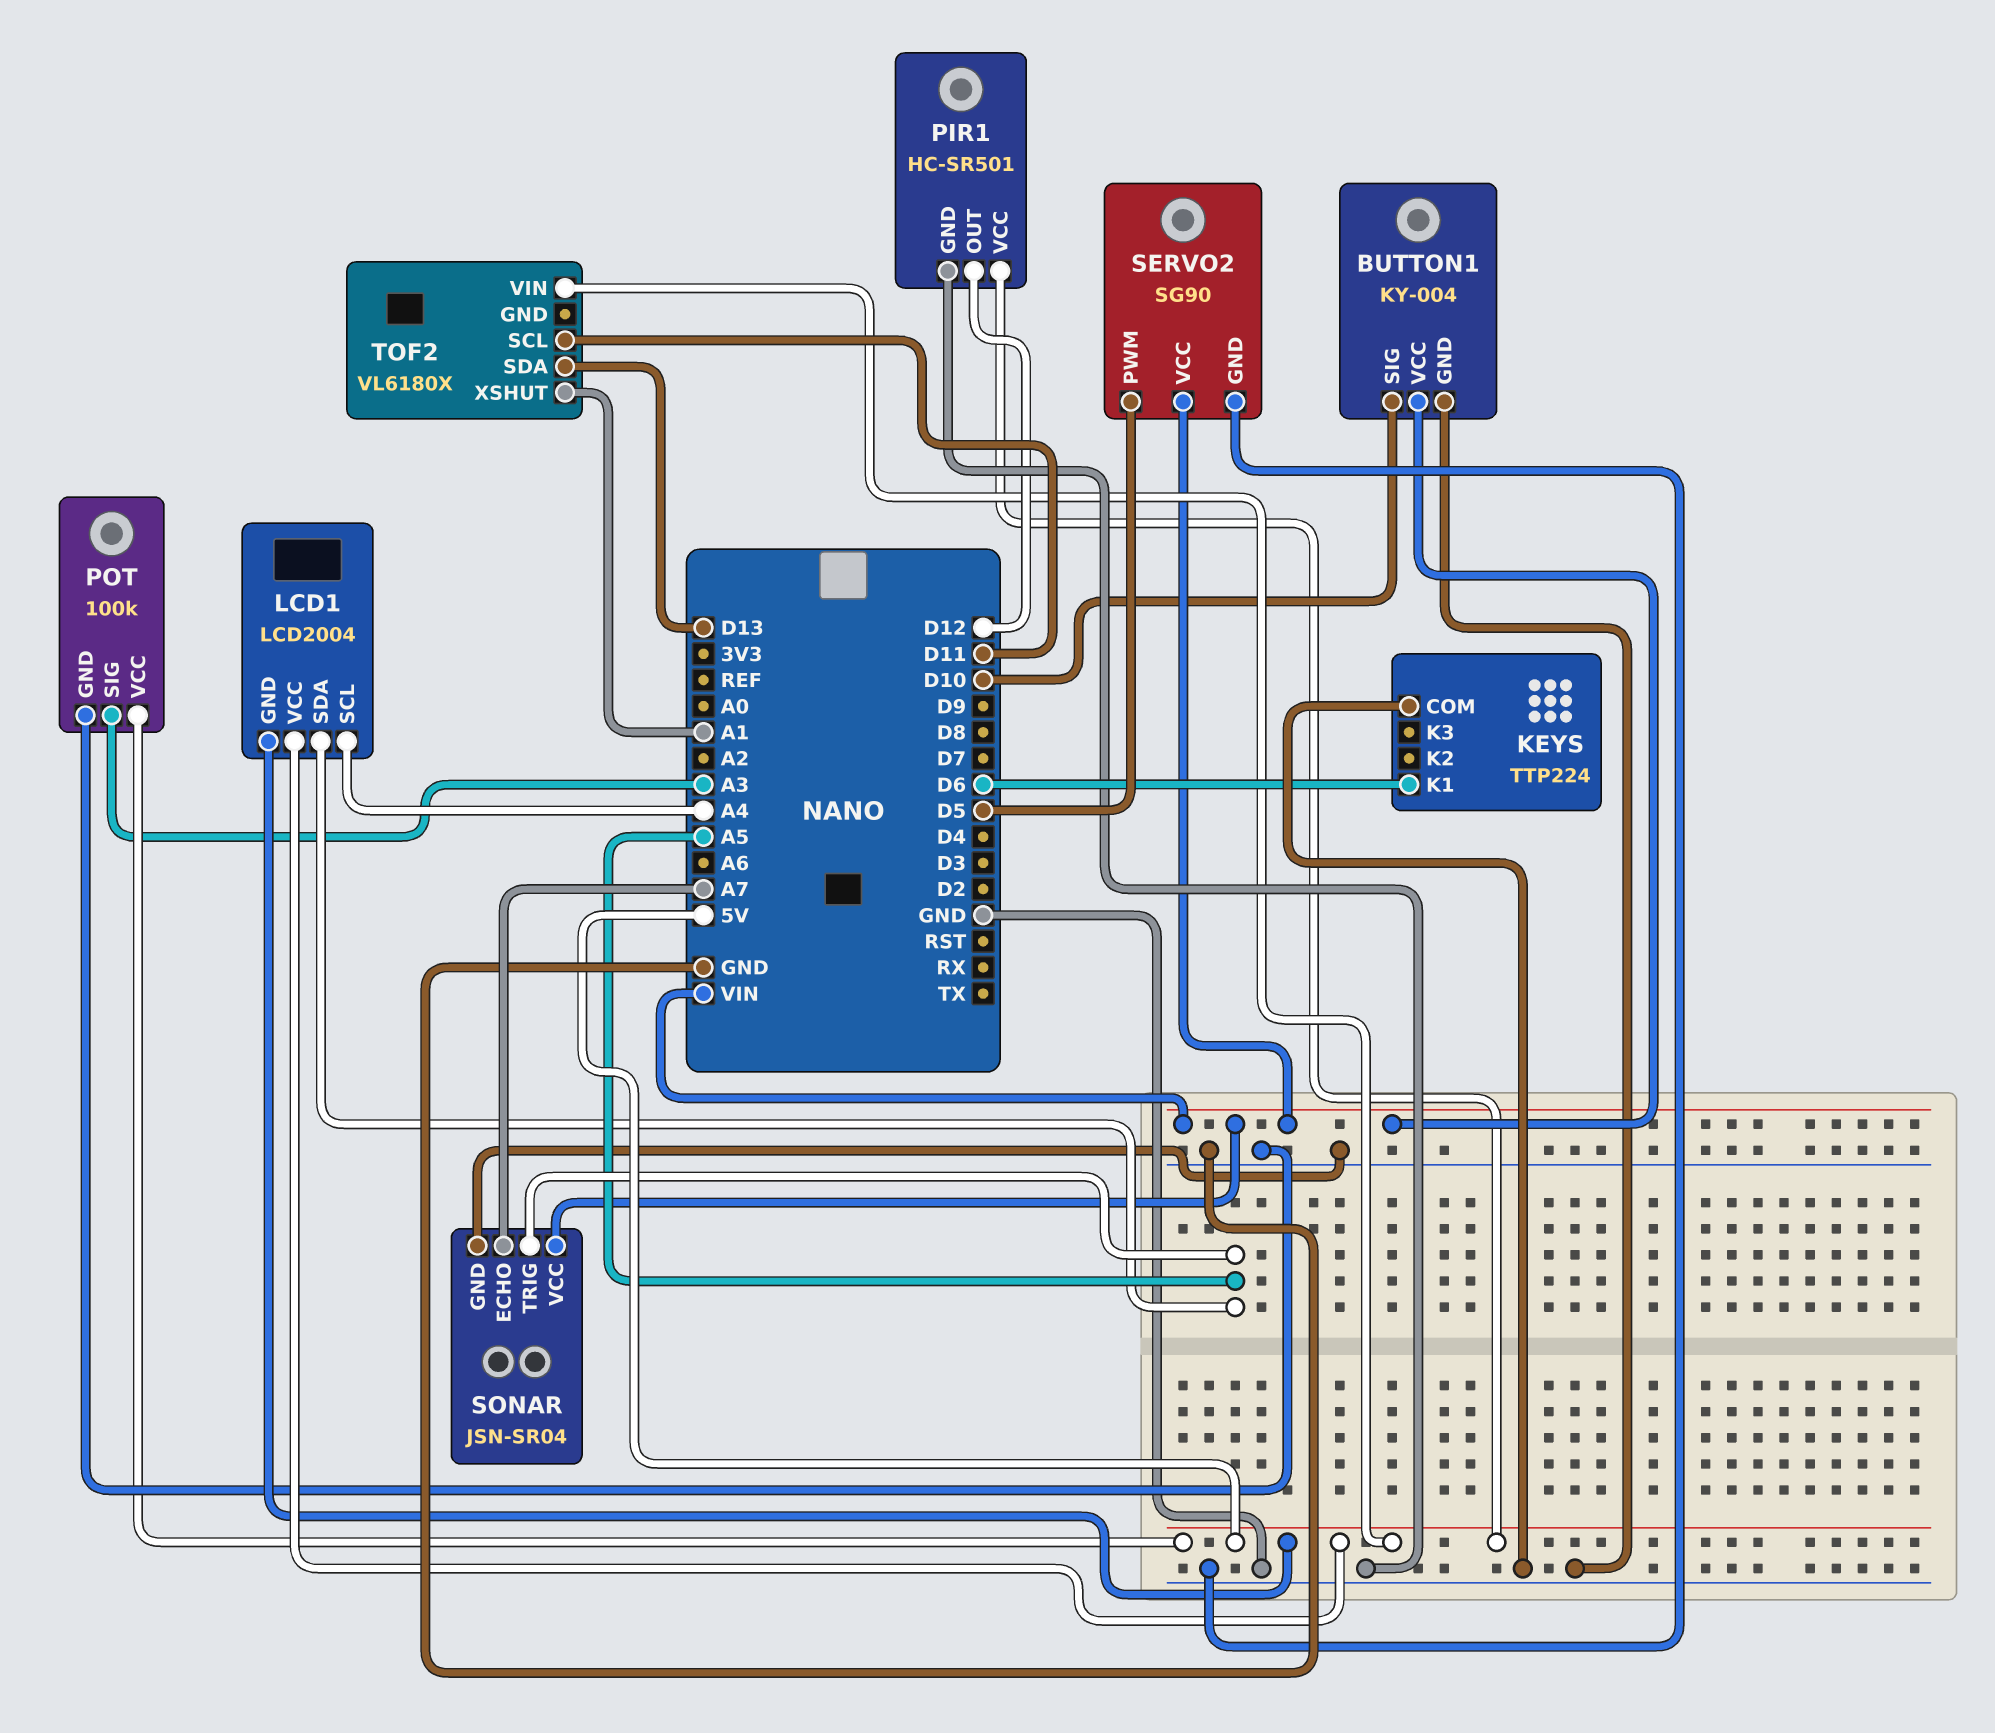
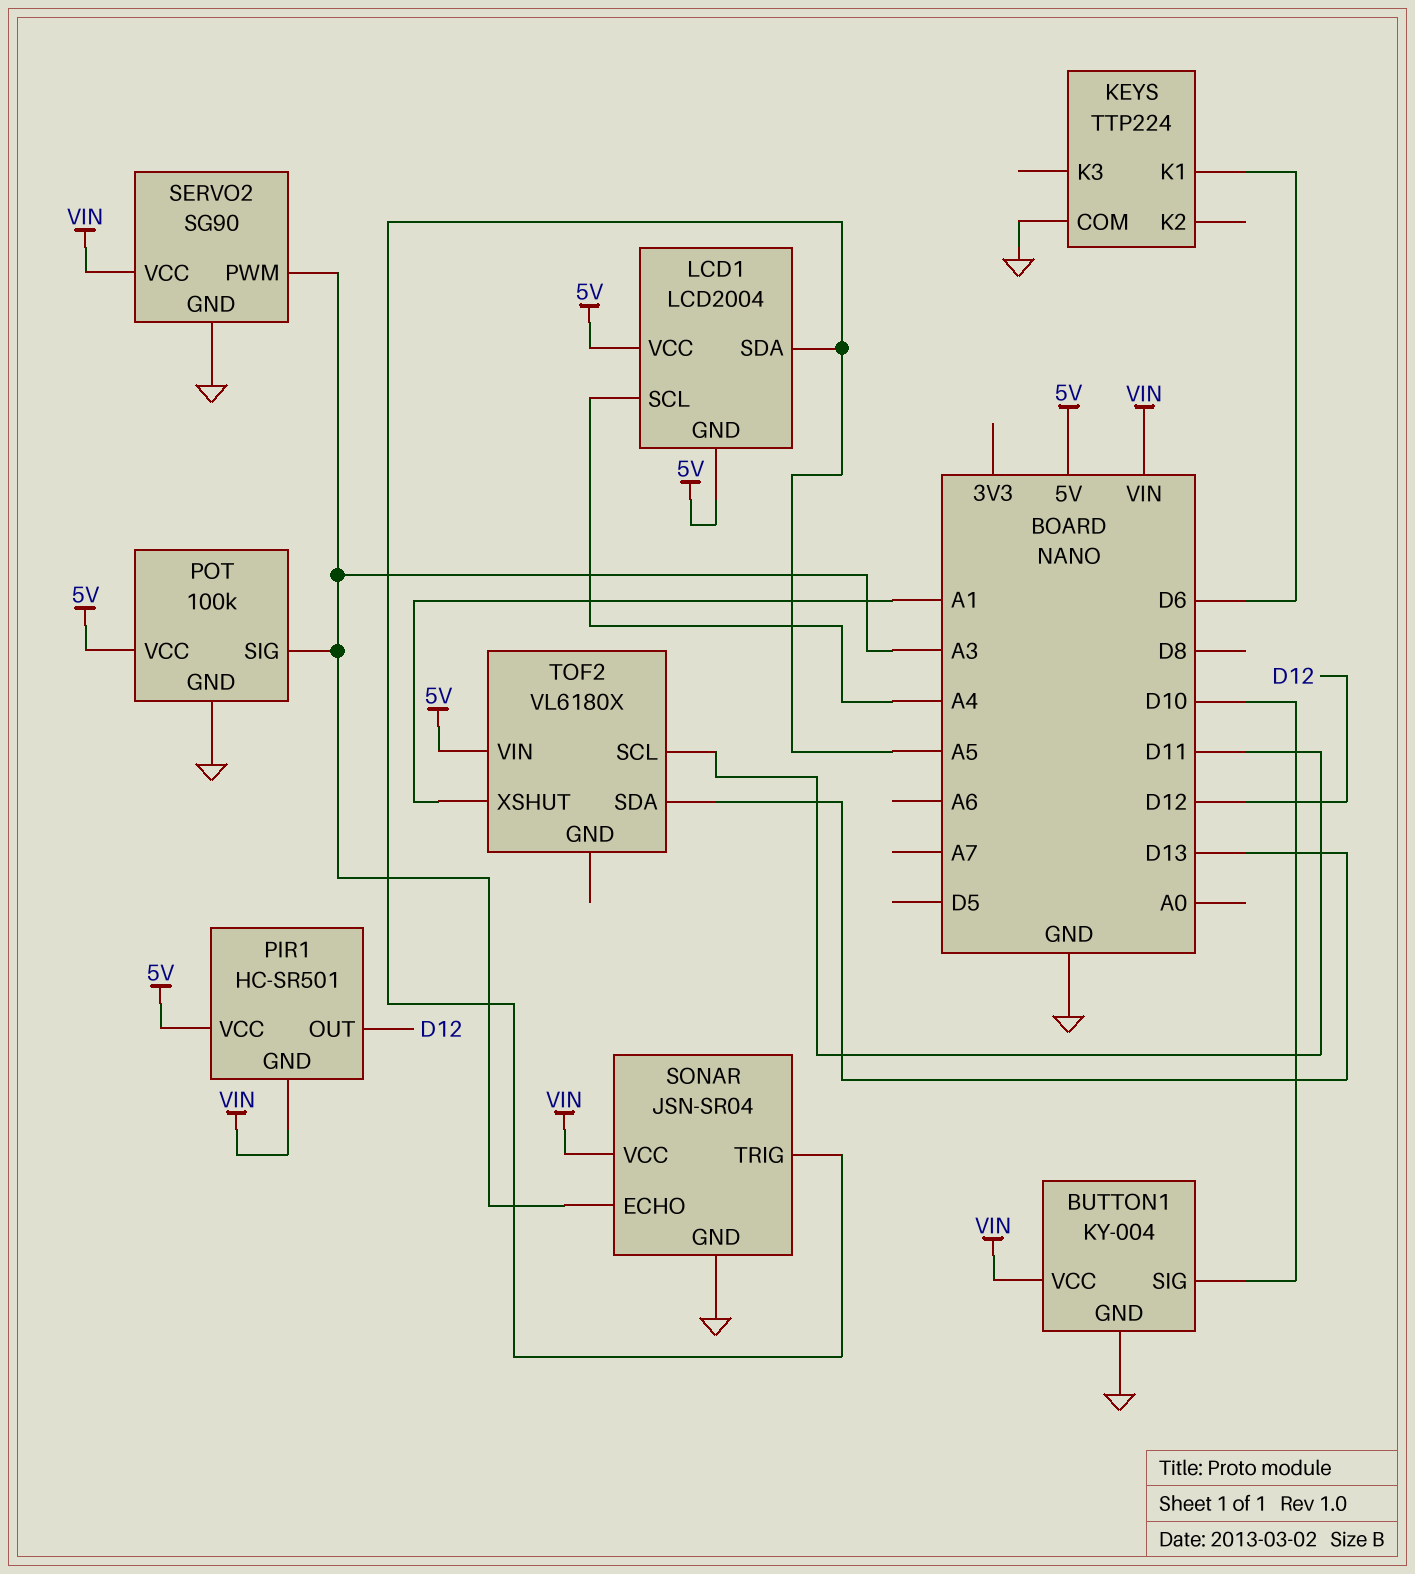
PIR1 pin GND: GND -> VIN
SERVO2 pin PWM: D5 -> A3
SONAR pin ECHO: A7 -> A3

